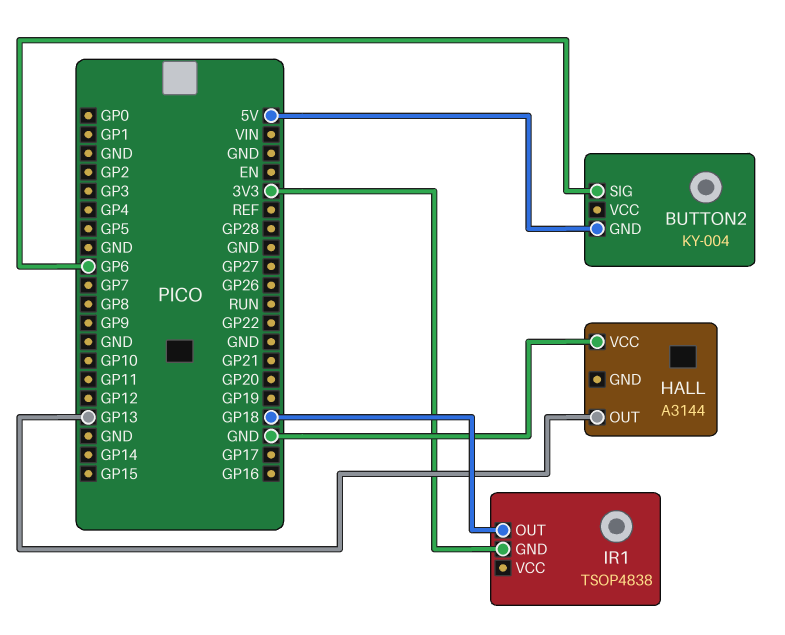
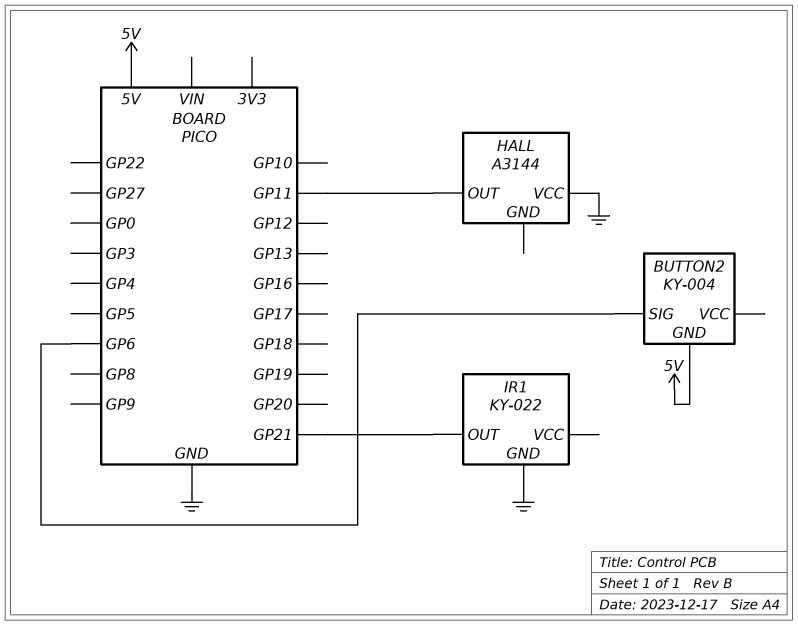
HALL pin OUT: GP13 -> GP11
IR1: TSOP4838 -> KY-022
IR1 pin GND: 3V3 -> GND
IR1 pin OUT: GP18 -> GP21

